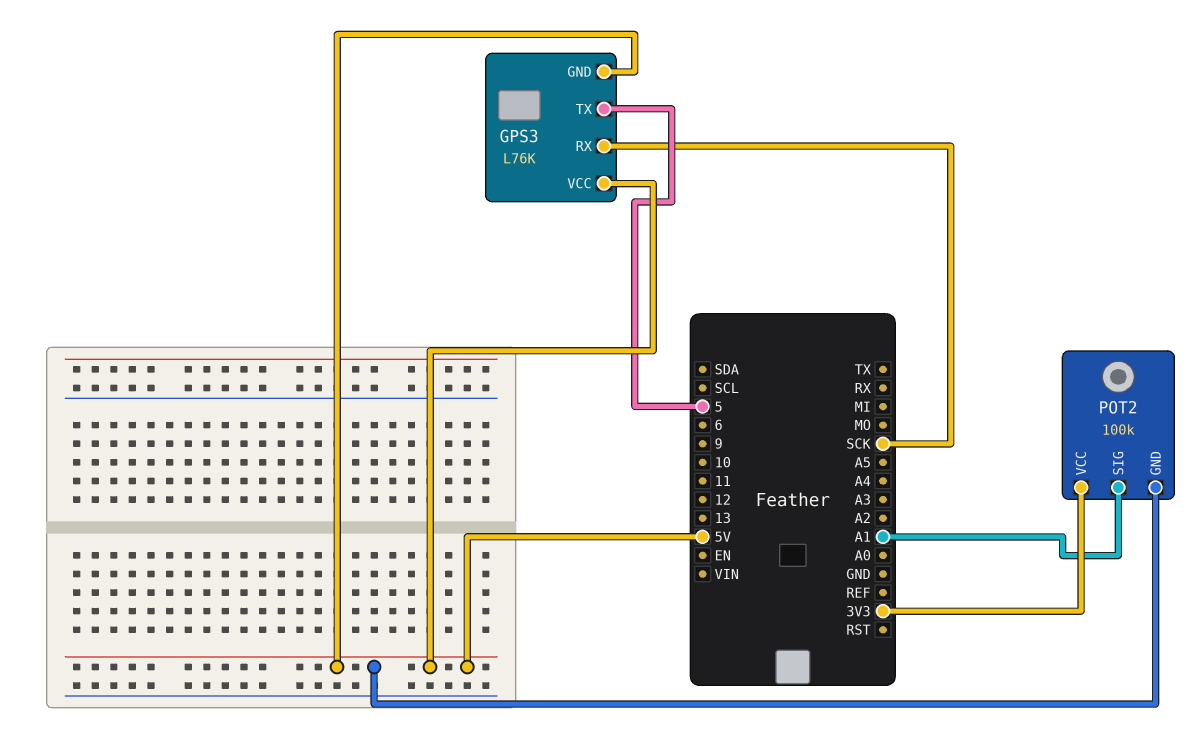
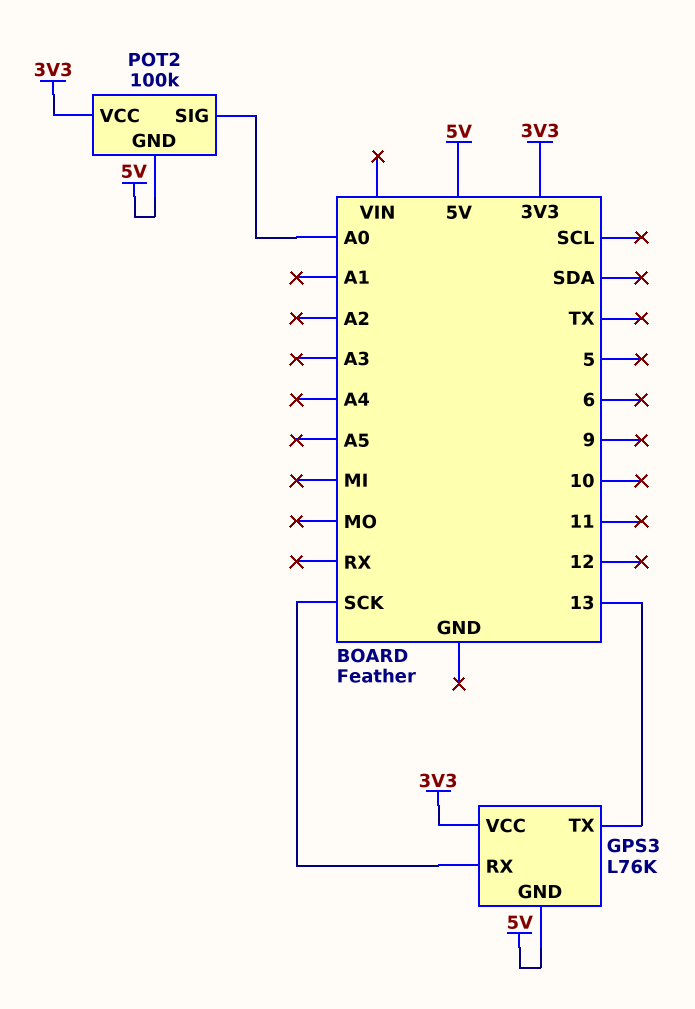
GPS3 pin TX: 5 -> 13
GPS3 pin VCC: 5V -> 3V3
POT2 pin SIG: A1 -> A0

